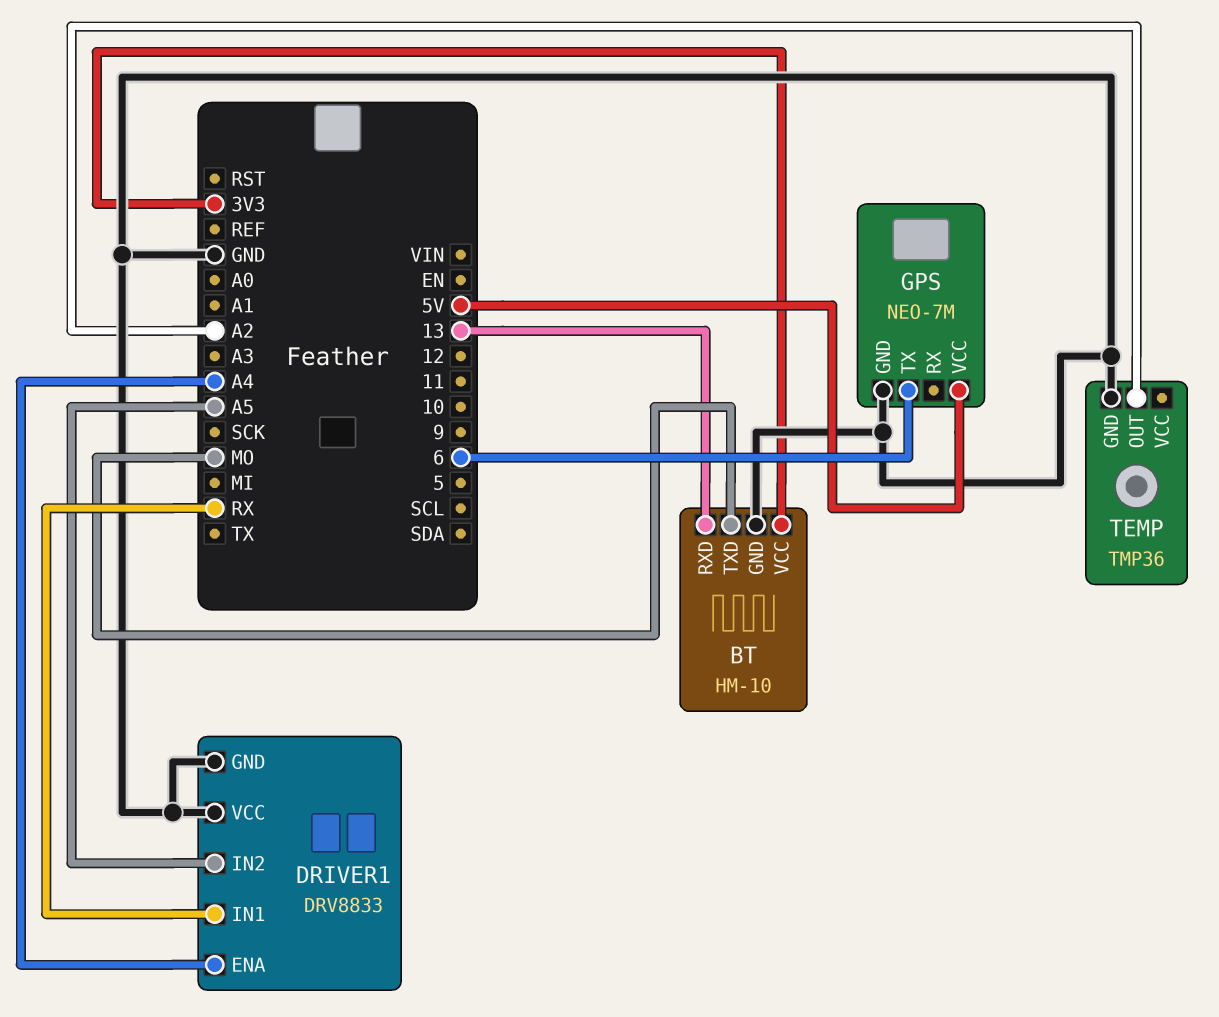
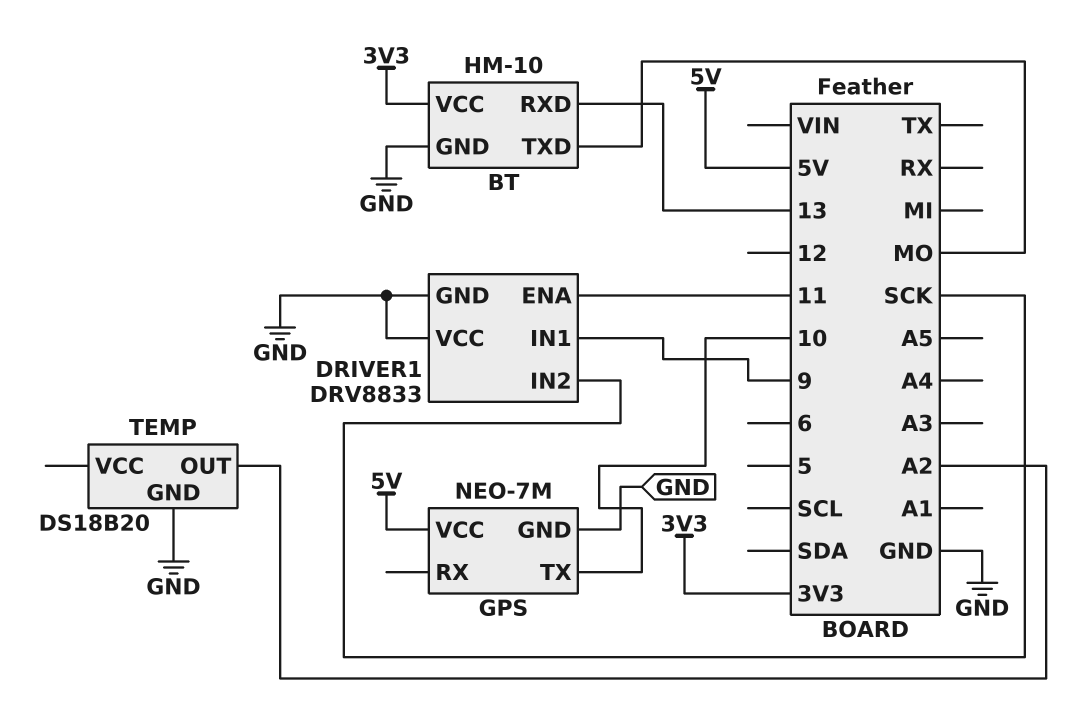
DRIVER1 pin ENA: A4 -> 11
DRIVER1 pin IN1: RX -> 9
DRIVER1 pin IN2: A5 -> SCK
GPS pin TX: 6 -> 10
TEMP: TMP36 -> DS18B20

